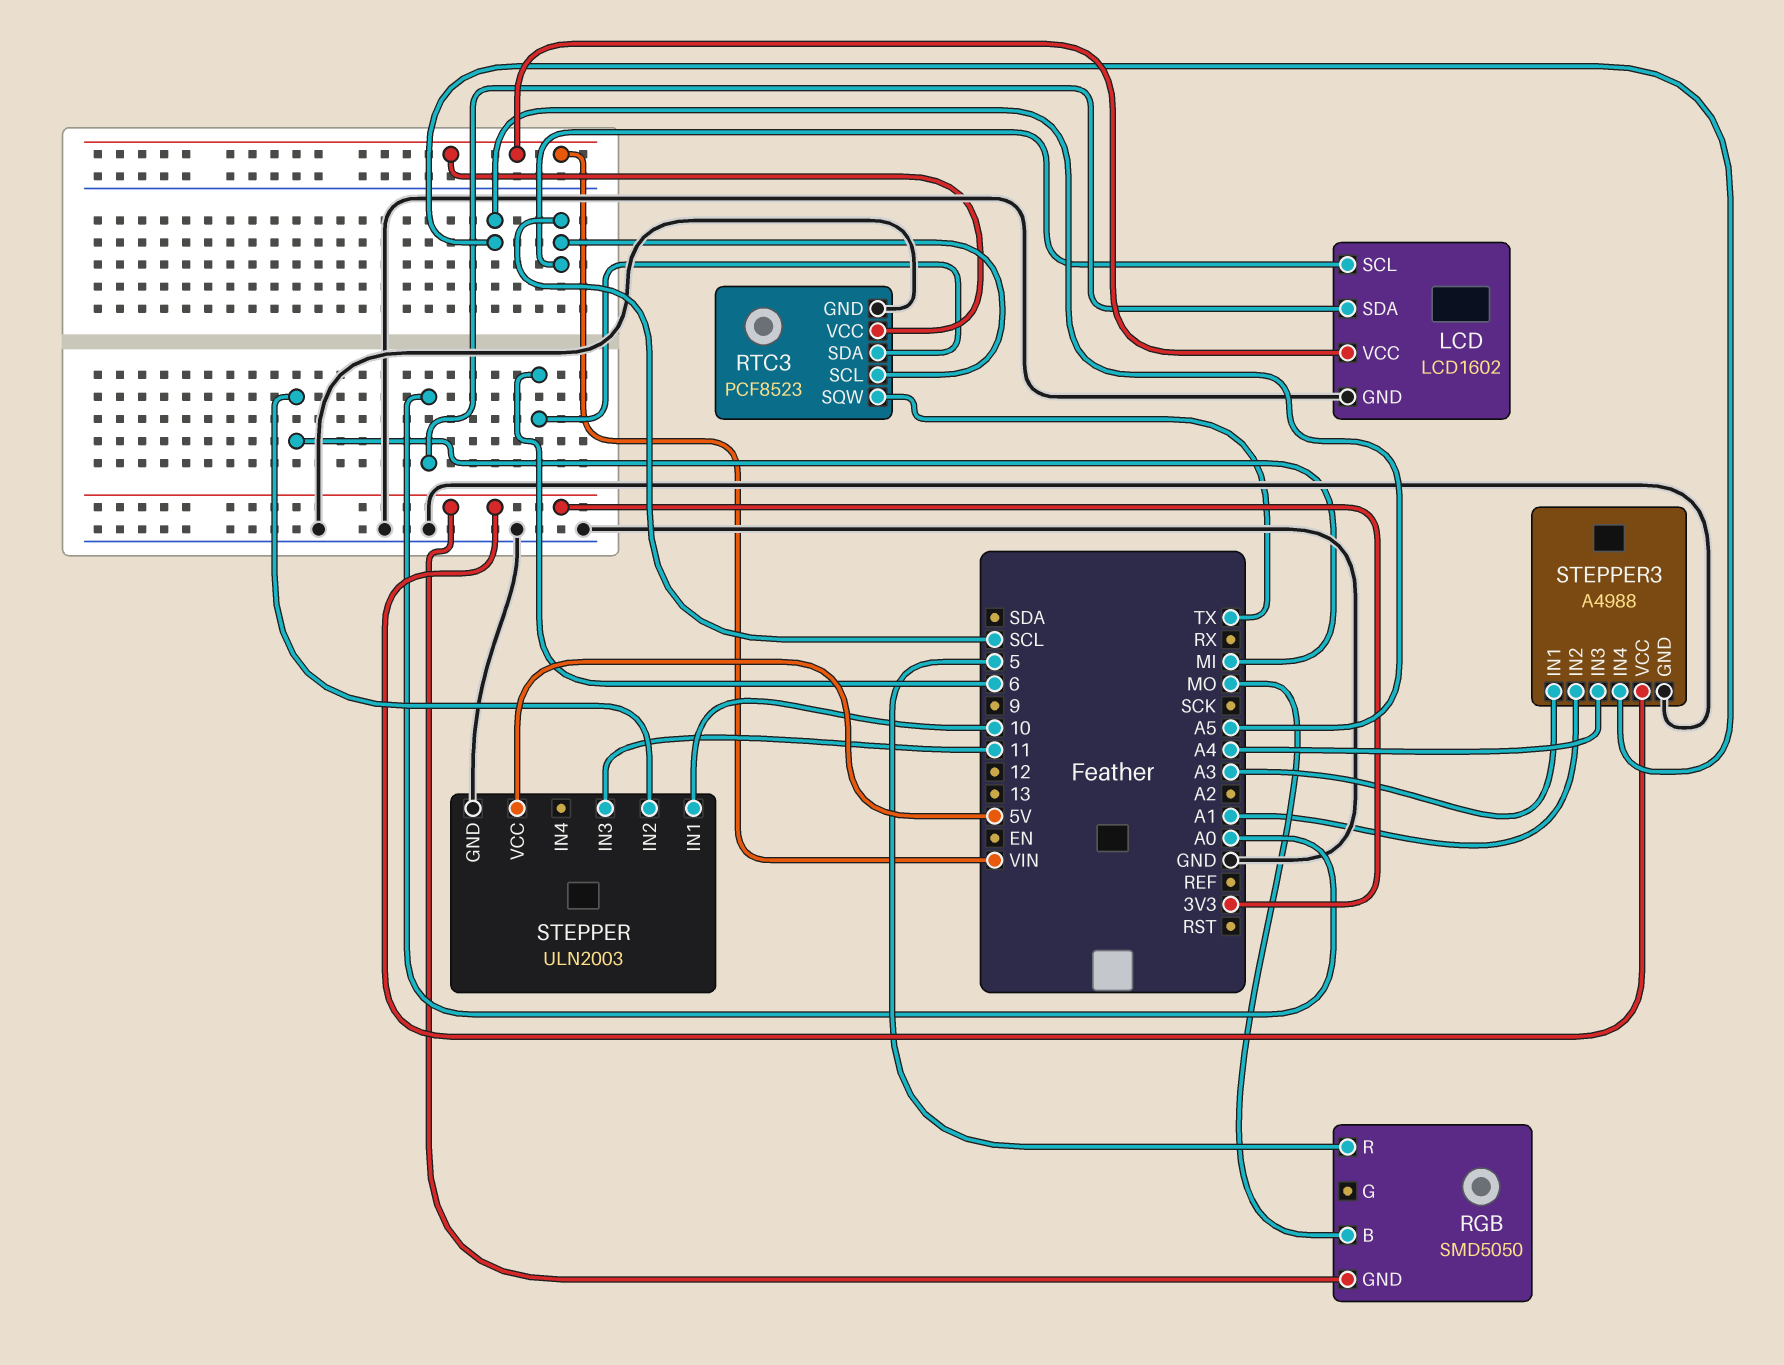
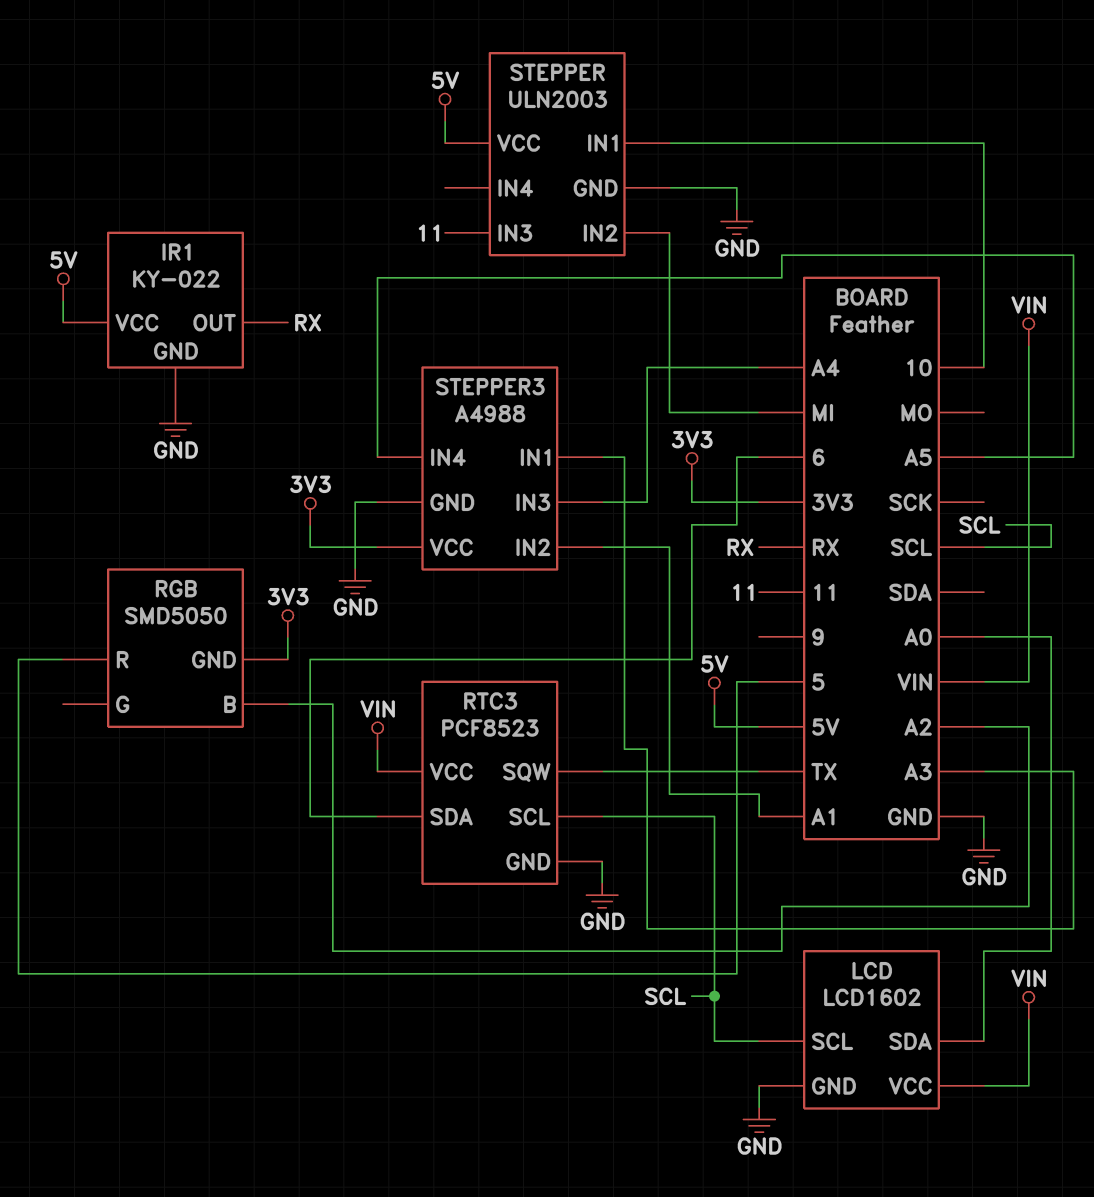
IR1: none -> KY-022
IR1 pin GND: none -> GND
IR1 pin OUT: none -> RX
IR1 pin VCC: none -> 5V
RGB pin B: MO -> A2

